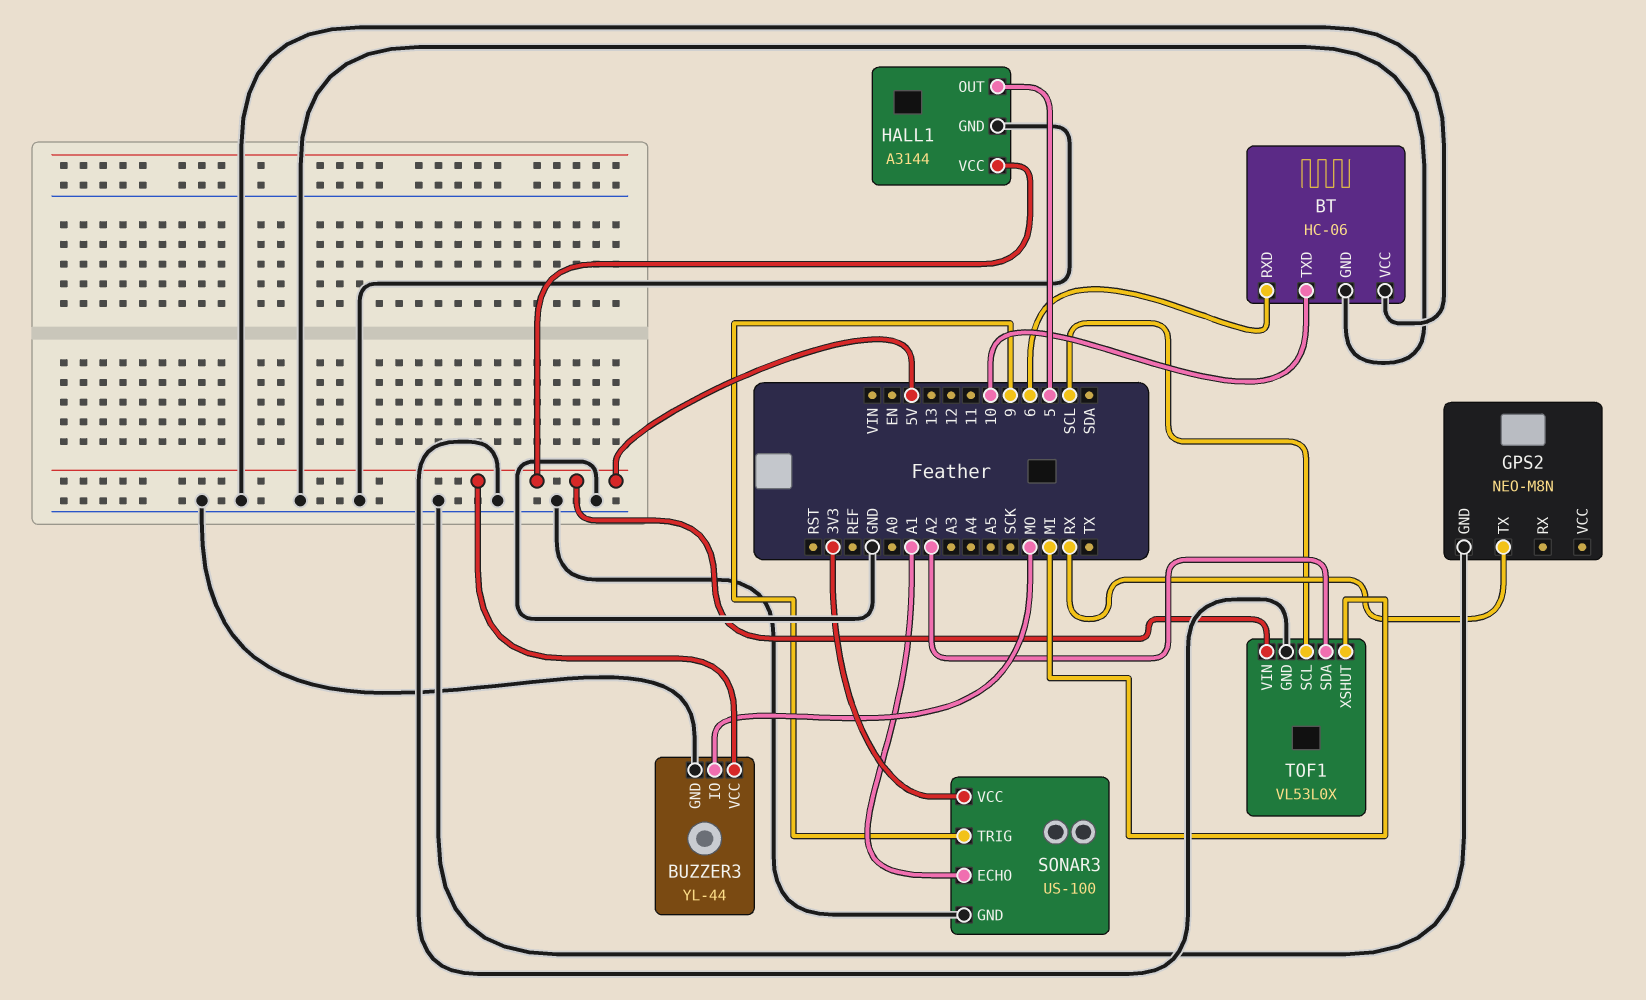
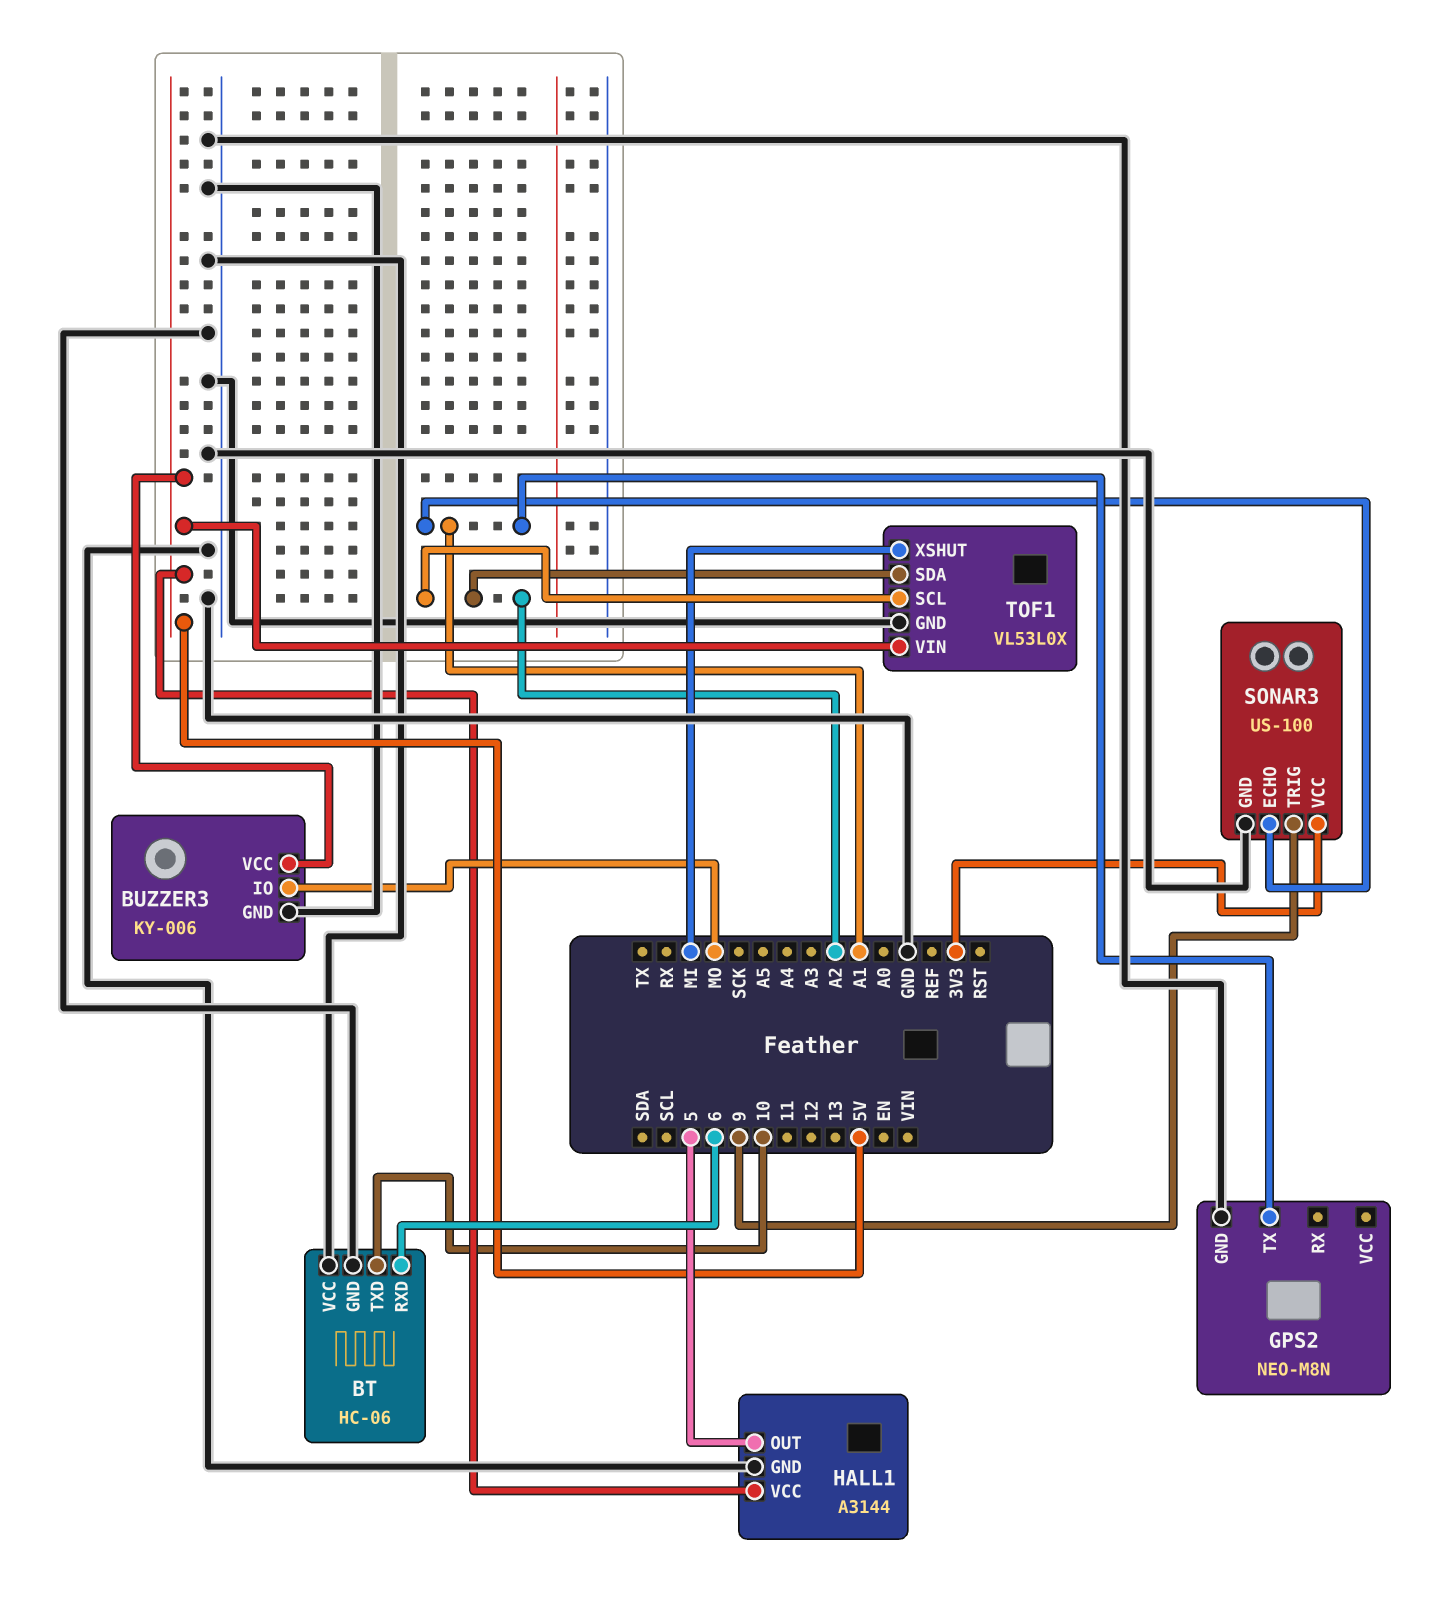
BUZZER3: YL-44 -> KY-006
GPS2 pin TX: RX -> A1
TOF1 pin SCL: SCL -> A2

